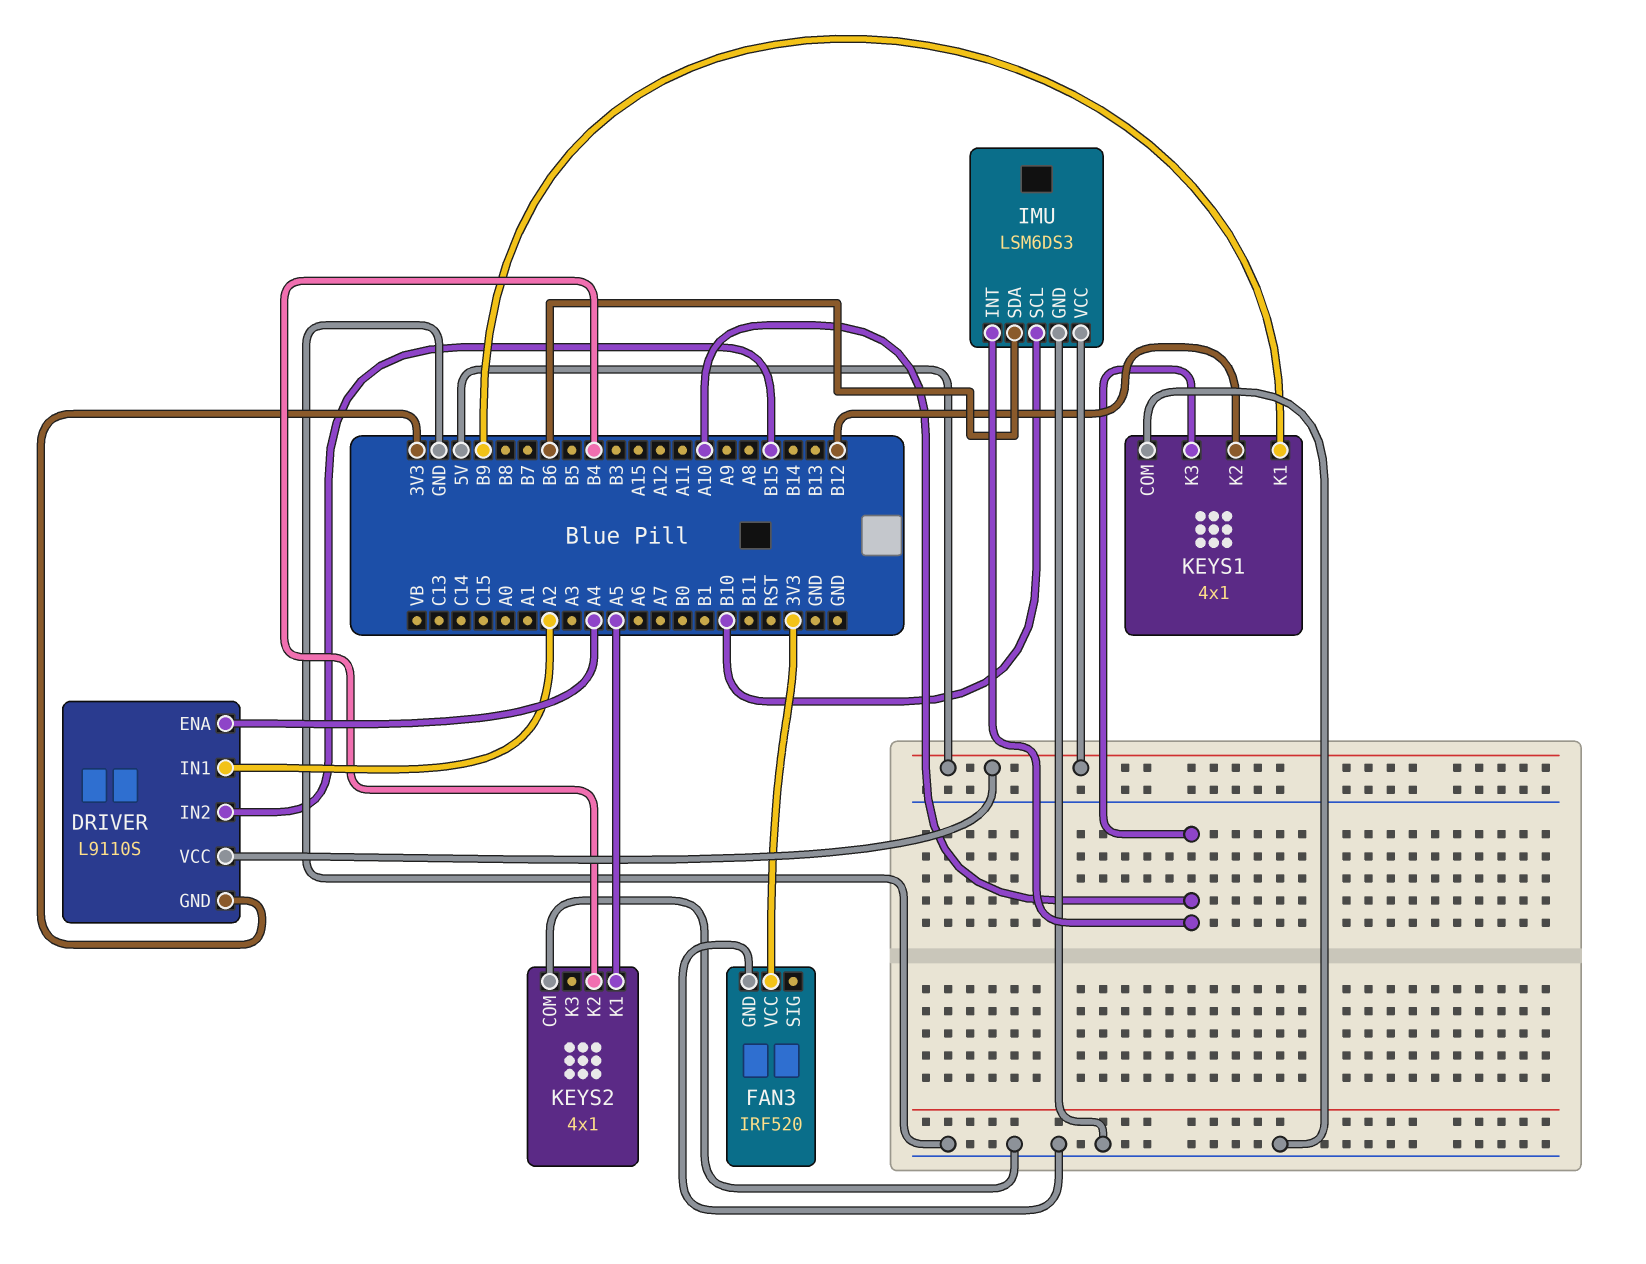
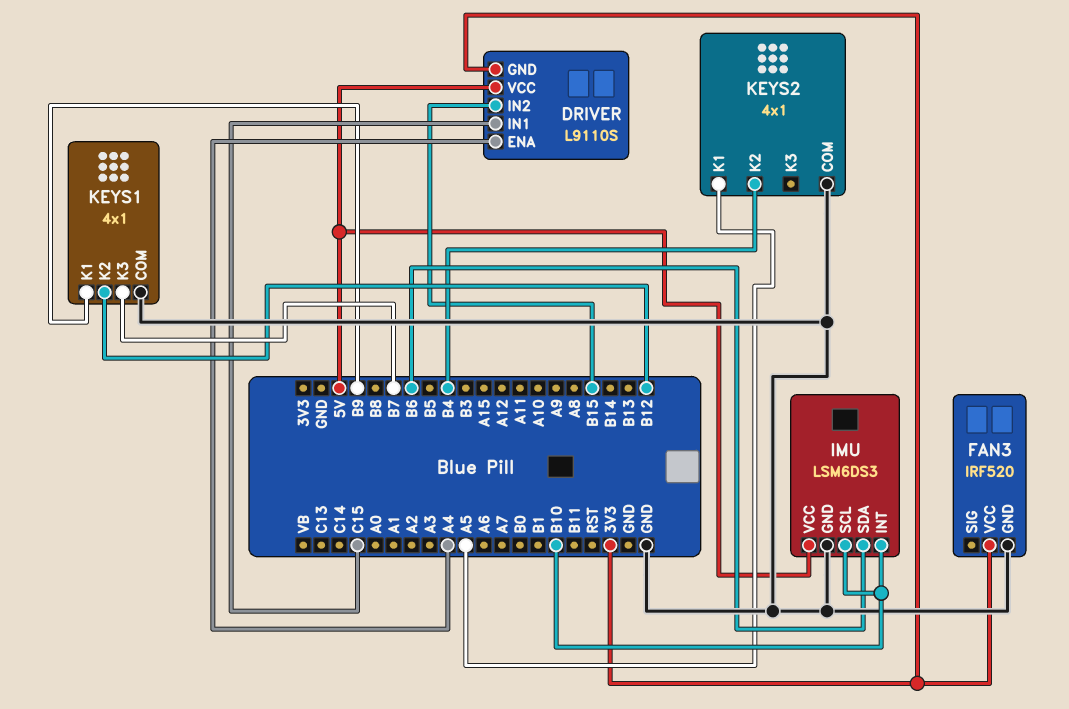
DRIVER pin IN1: A2 -> C15
IMU pin INT: A10 -> B10
KEYS1 pin K3: A10 -> B7

